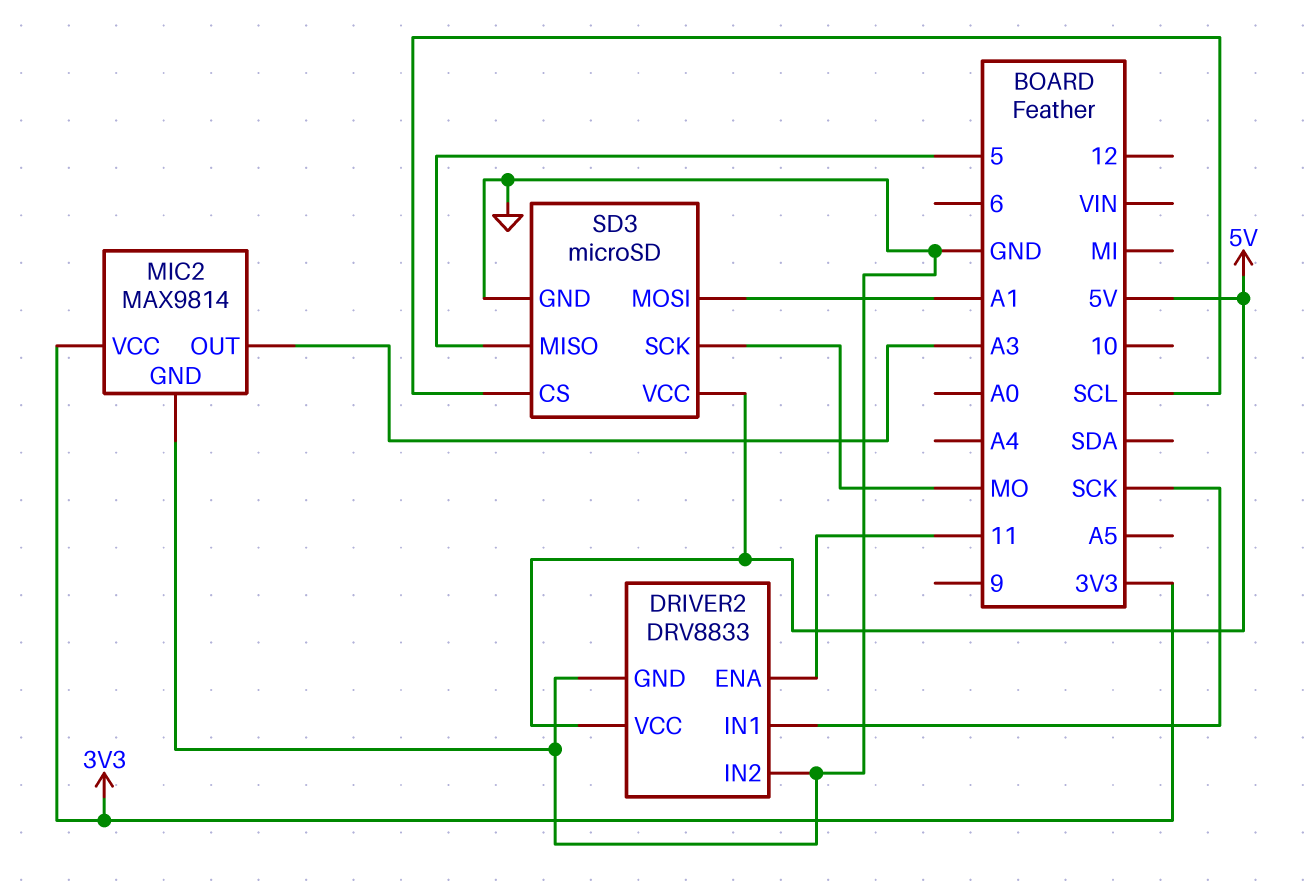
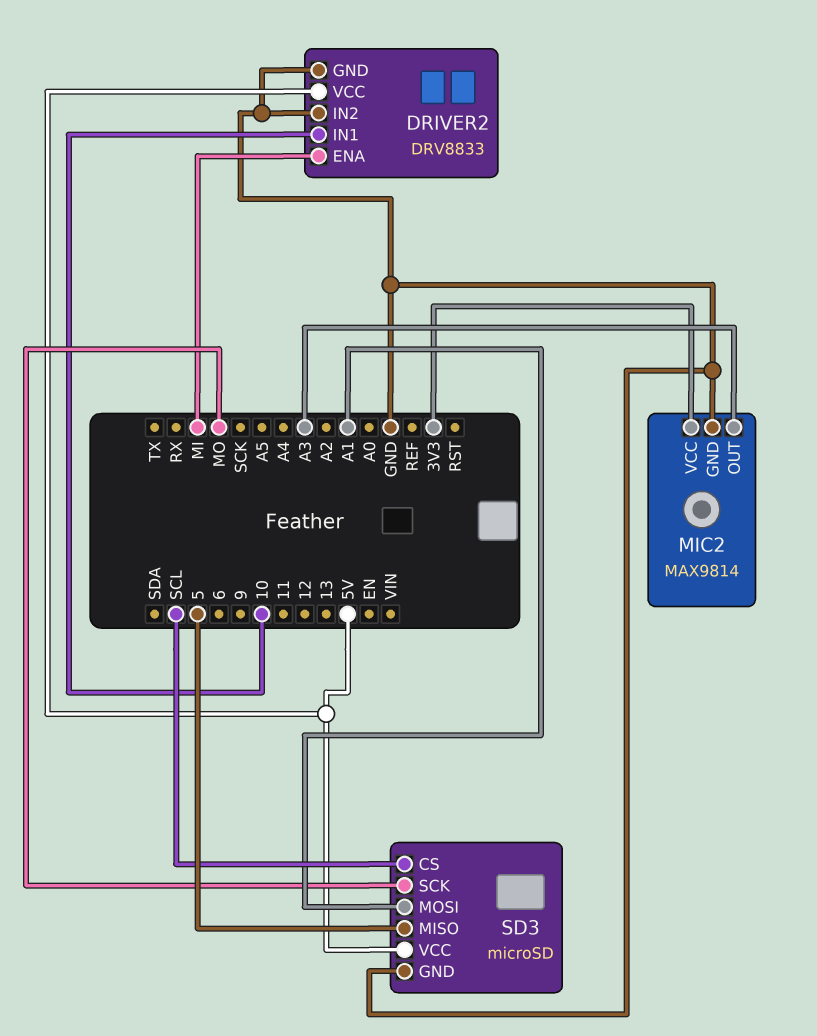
DRIVER2 pin ENA: 11 -> MI
DRIVER2 pin IN1: SCK -> 10

